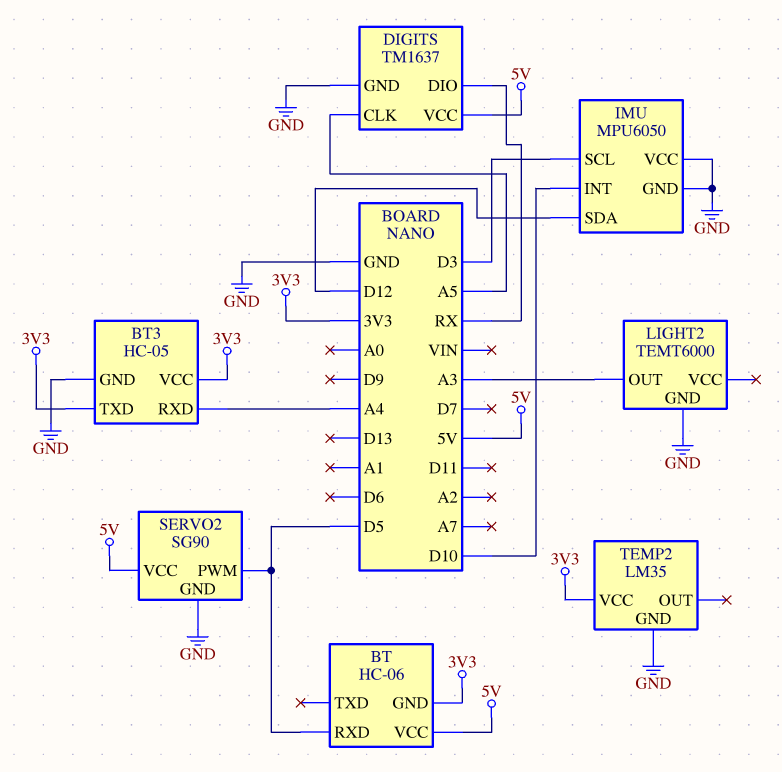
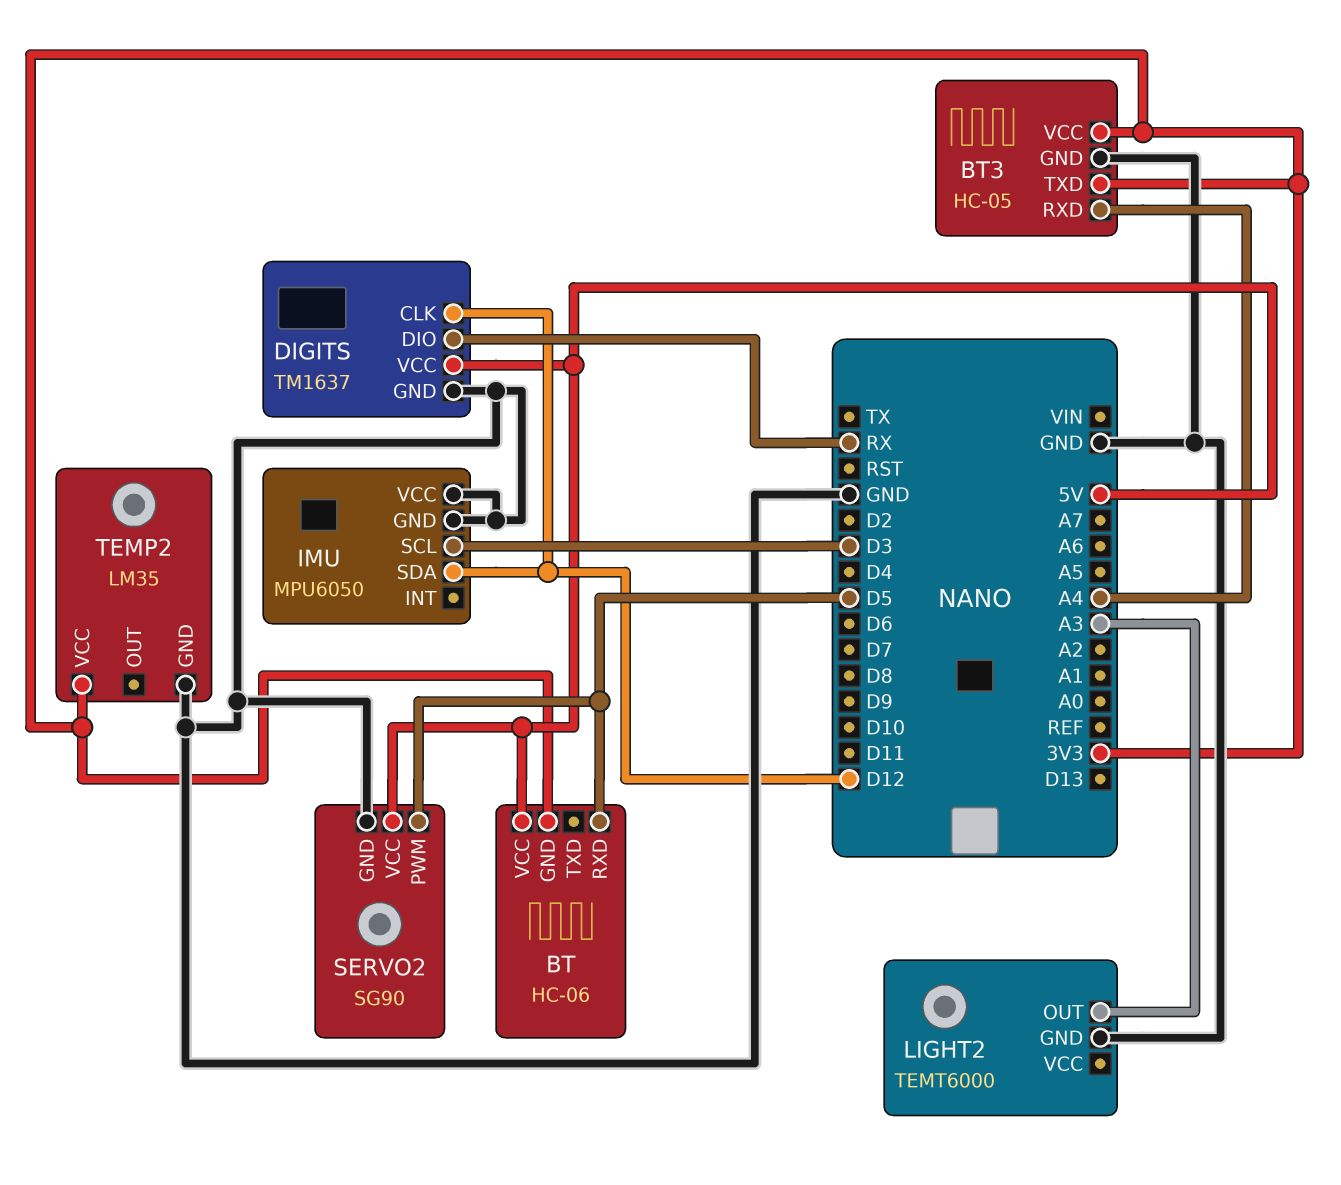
DIGITS pin CLK: A5 -> D12
IMU pin INT: D10 -> none

